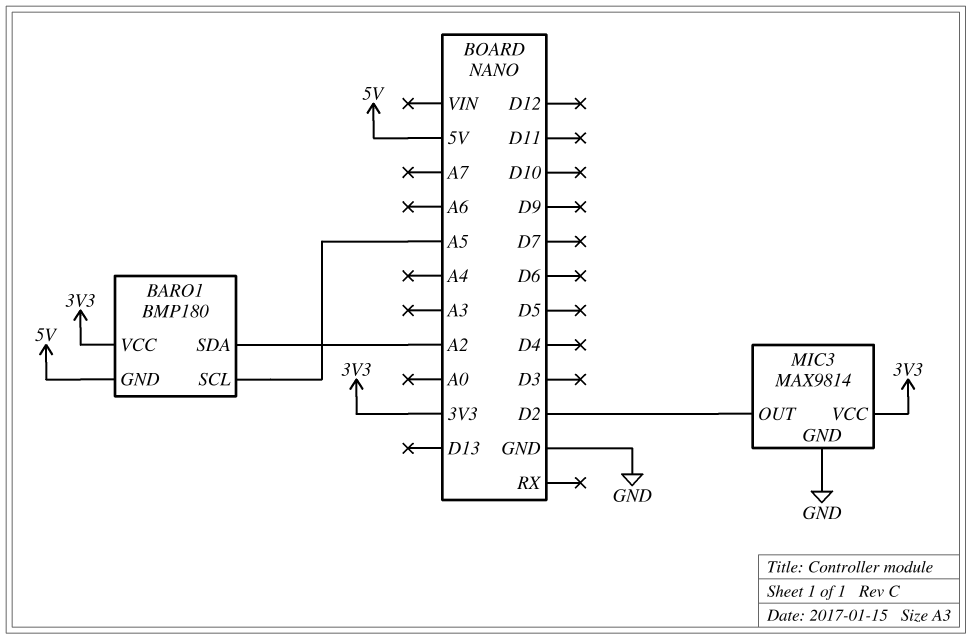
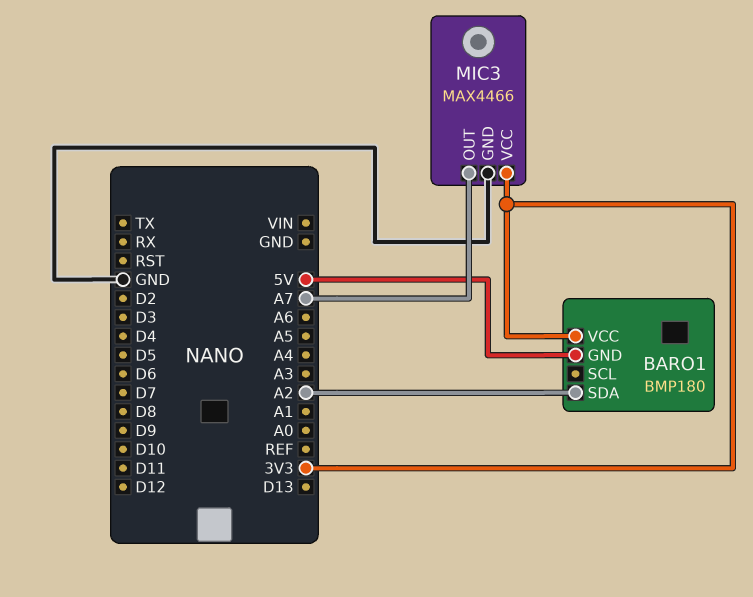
BARO1 pin SCL: A5 -> none
MIC3: MAX9814 -> MAX4466
MIC3 pin OUT: D2 -> A7

